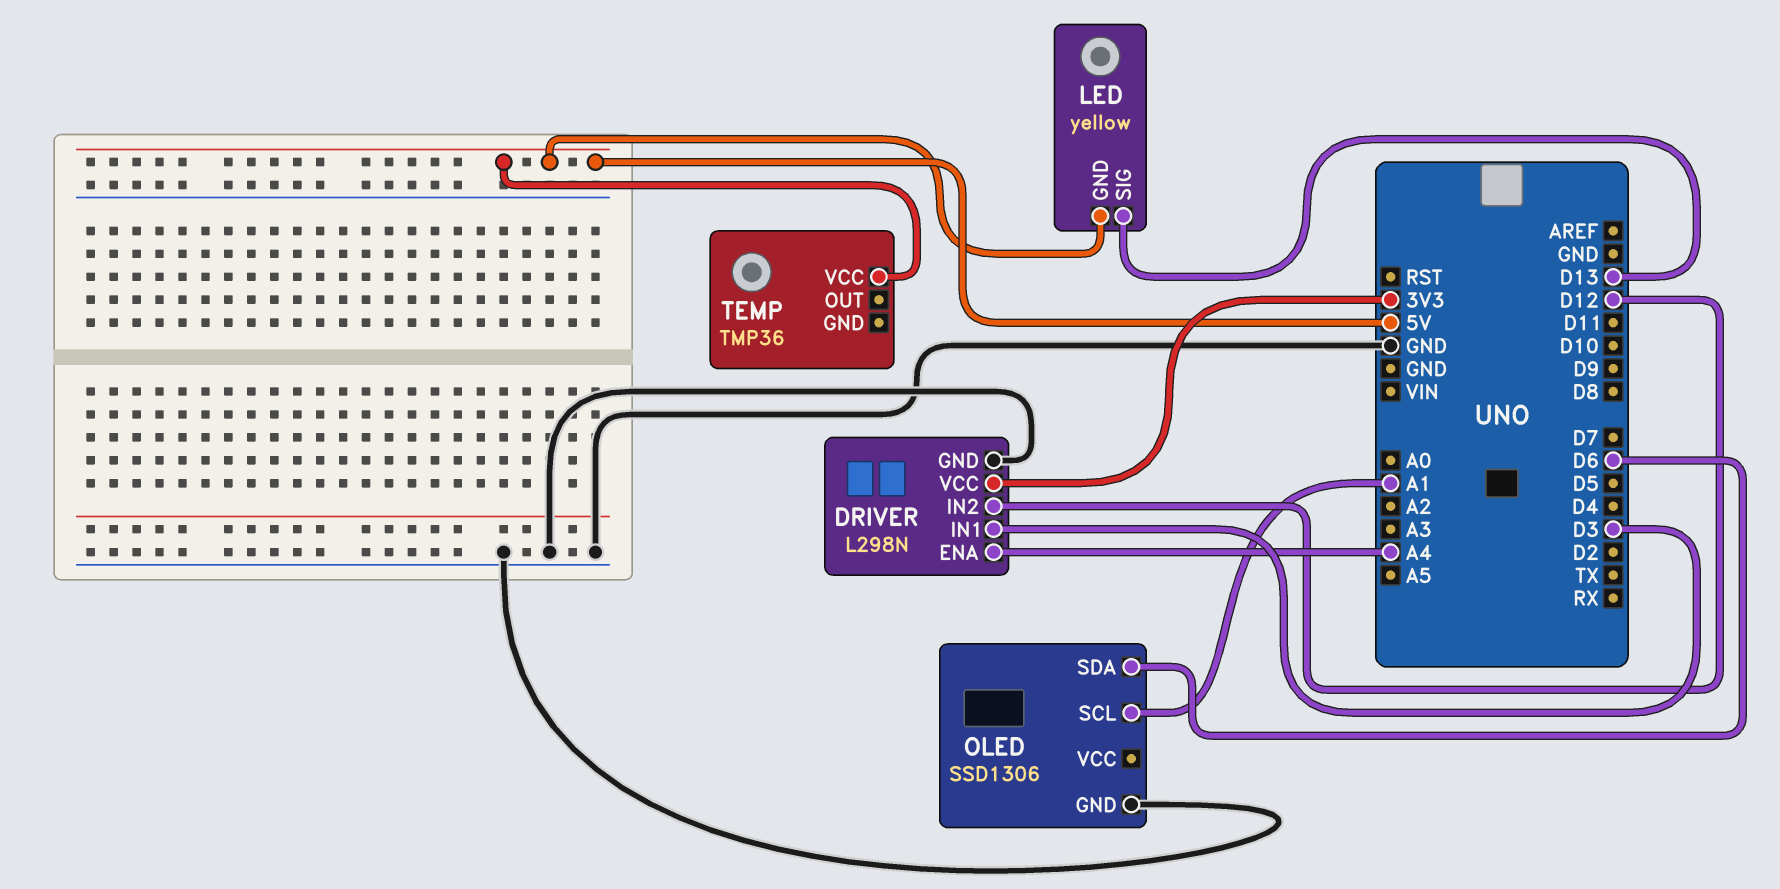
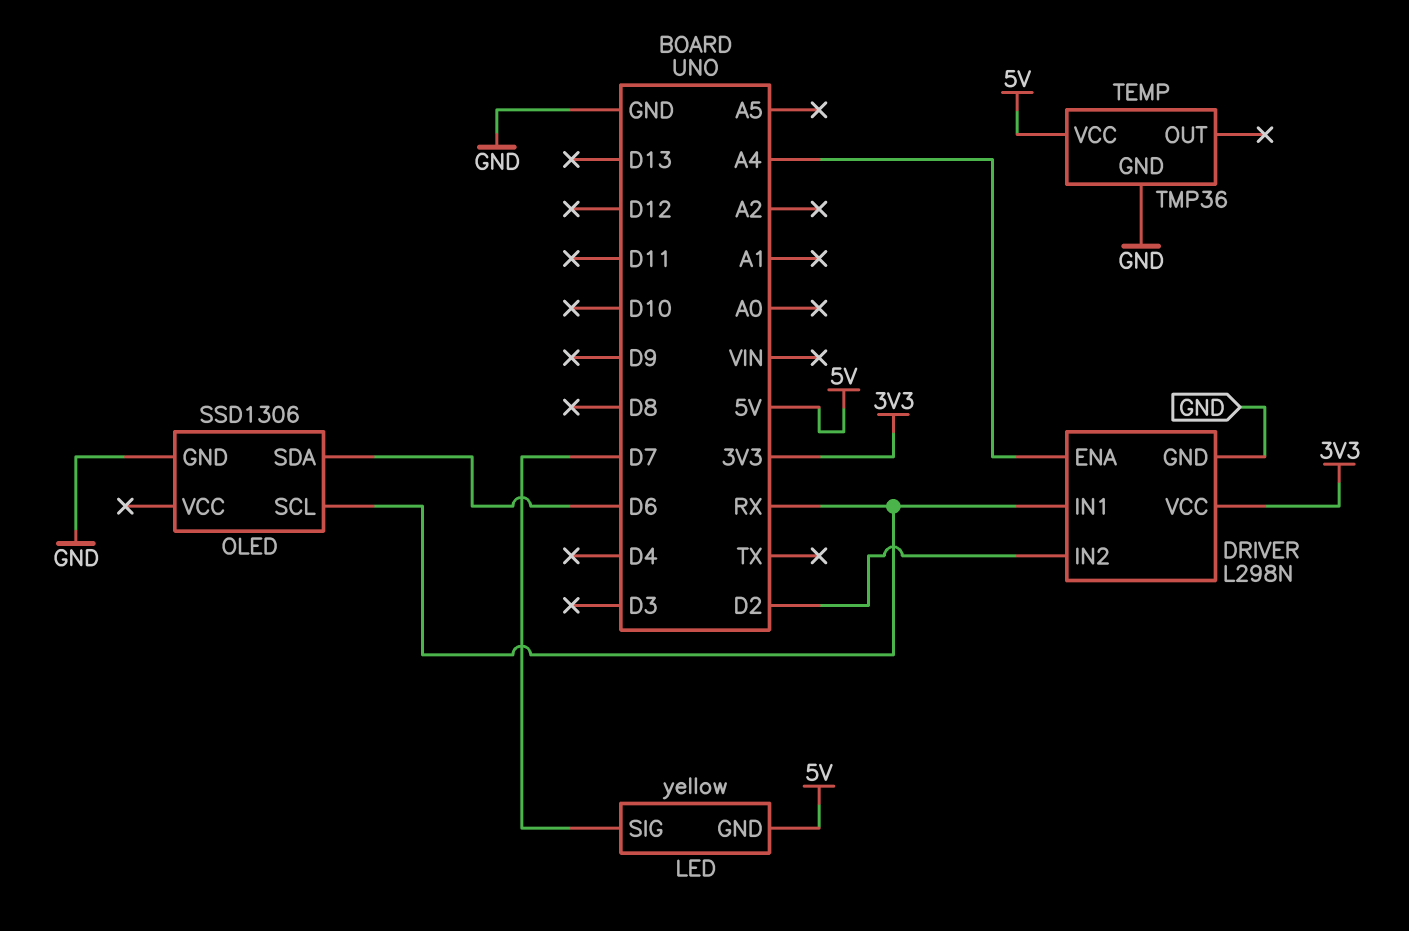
DRIVER pin IN1: D3 -> RX
DRIVER pin IN2: D12 -> D2
LED pin SIG: D13 -> D7
OLED pin SCL: A1 -> RX
TEMP pin GND: none -> GND

